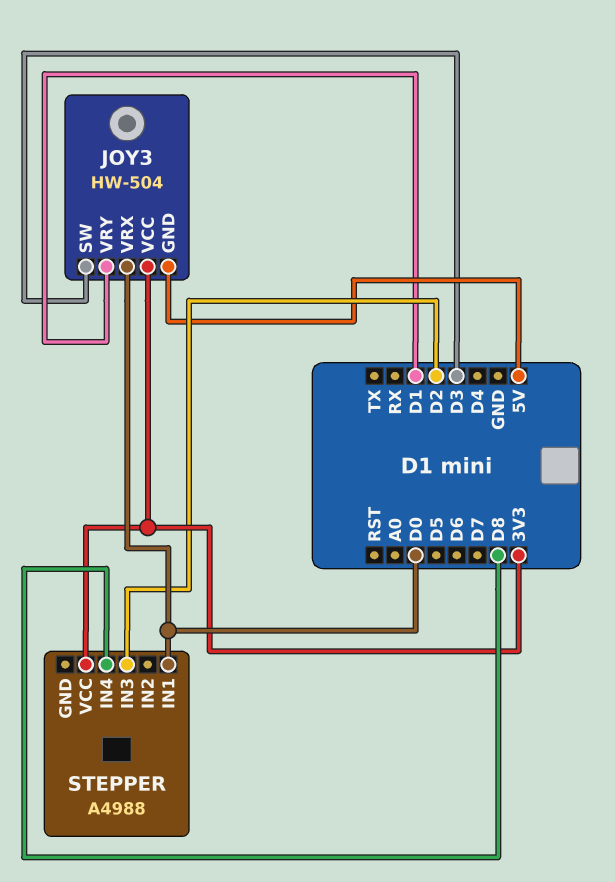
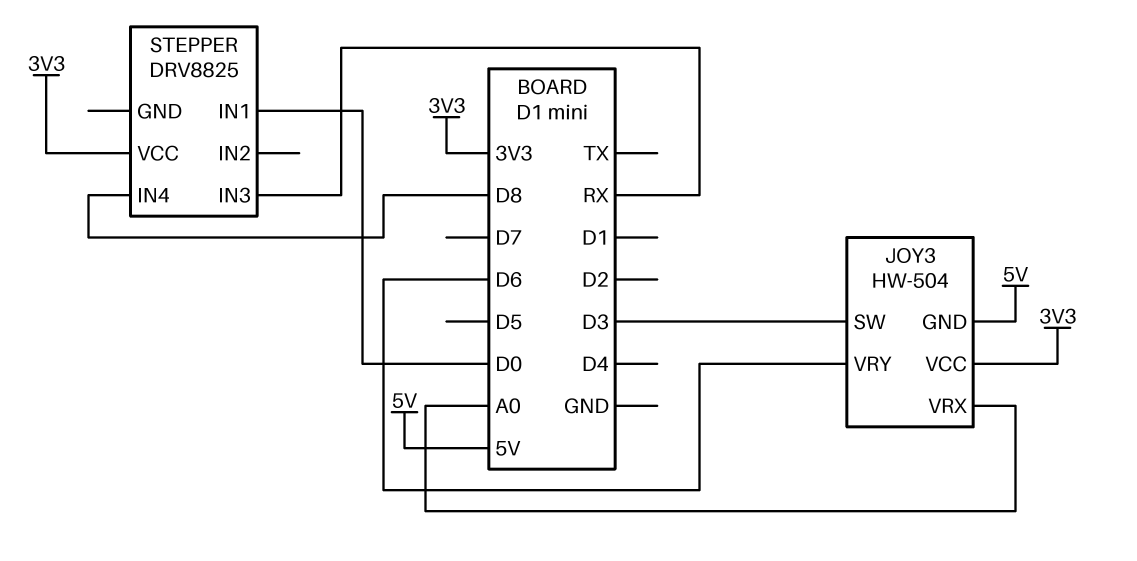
JOY3 pin VRX: D0 -> A0
JOY3 pin VRY: D1 -> D6
STEPPER: A4988 -> DRV8825
STEPPER pin IN3: D2 -> RX

